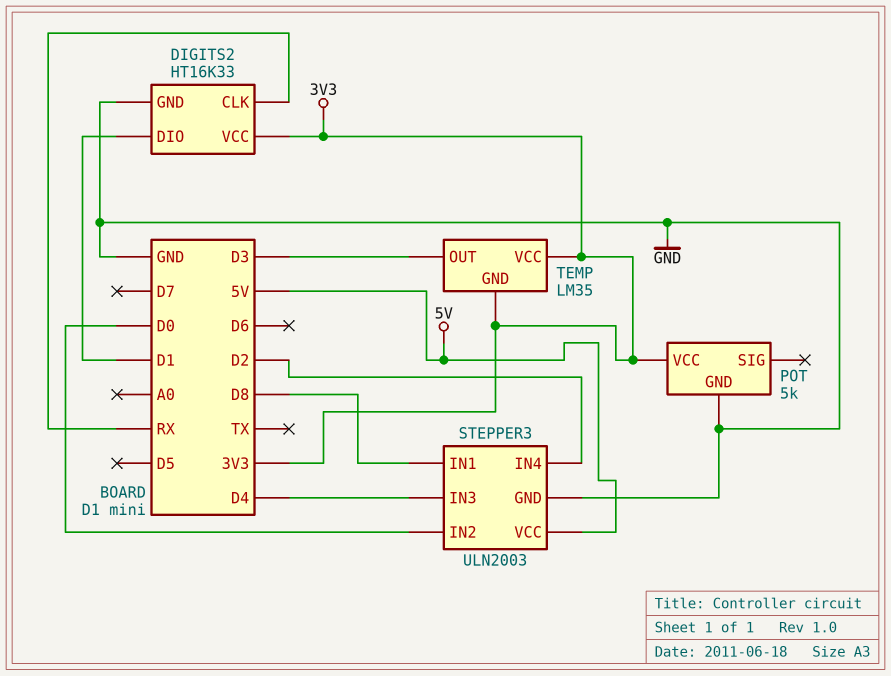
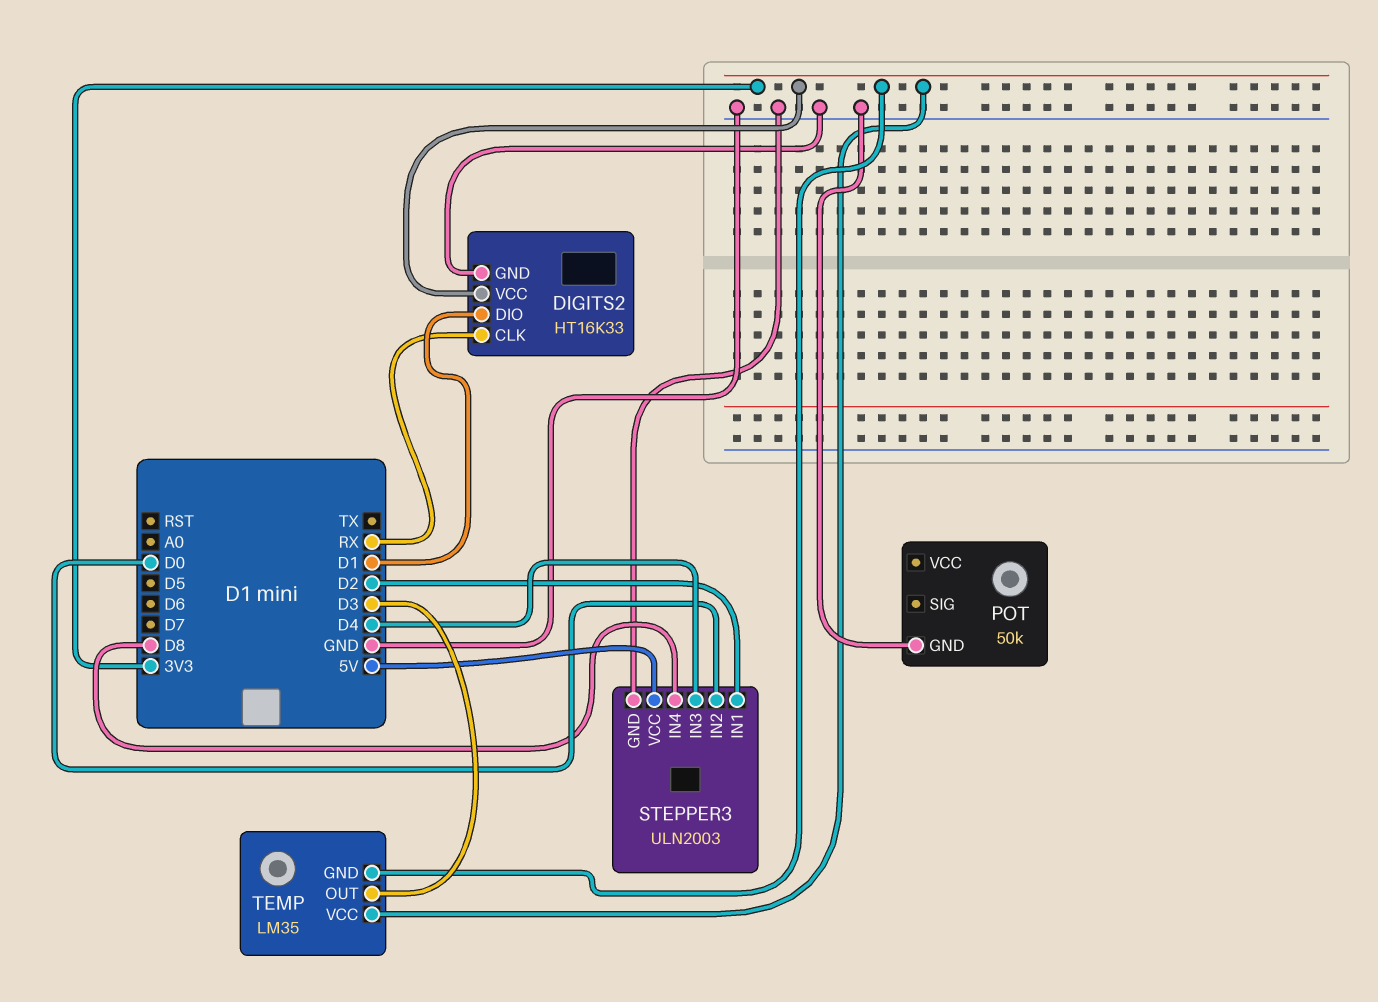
POT: 5k -> 50k
POT pin VCC: 3V3 -> none
STEPPER3 pin IN1: D8 -> D2
STEPPER3 pin IN4: D2 -> D8

